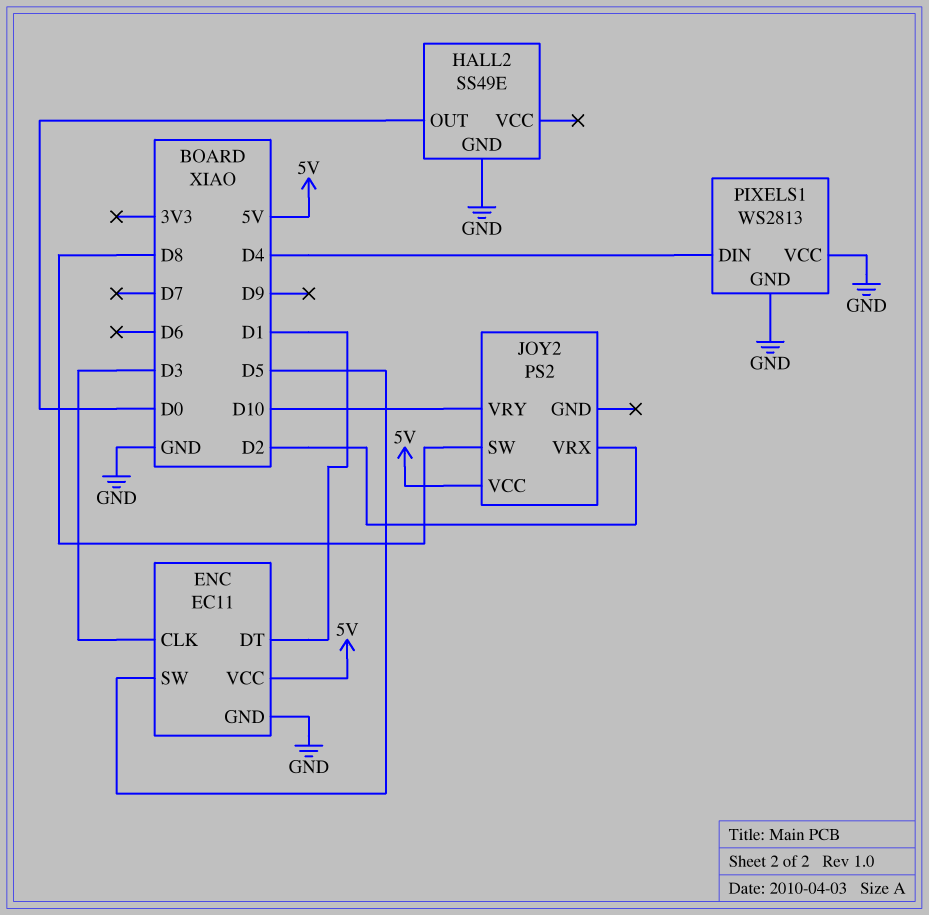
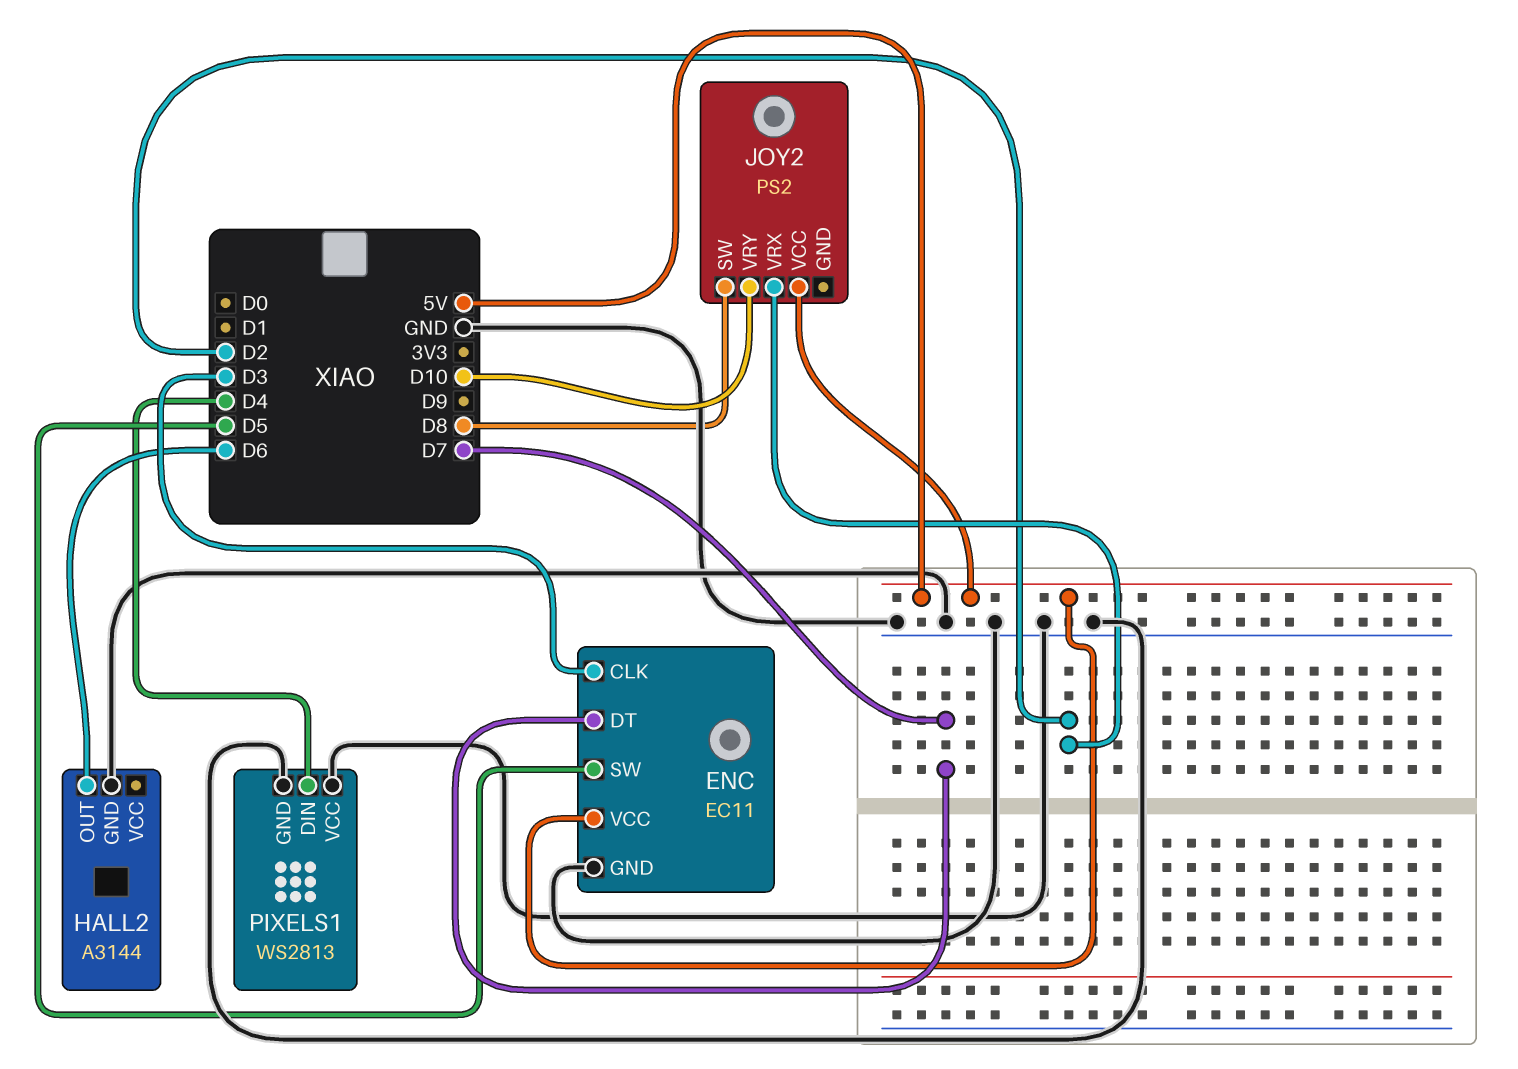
ENC pin DT: D1 -> D7
HALL2: SS49E -> A3144
HALL2 pin OUT: D0 -> D6

